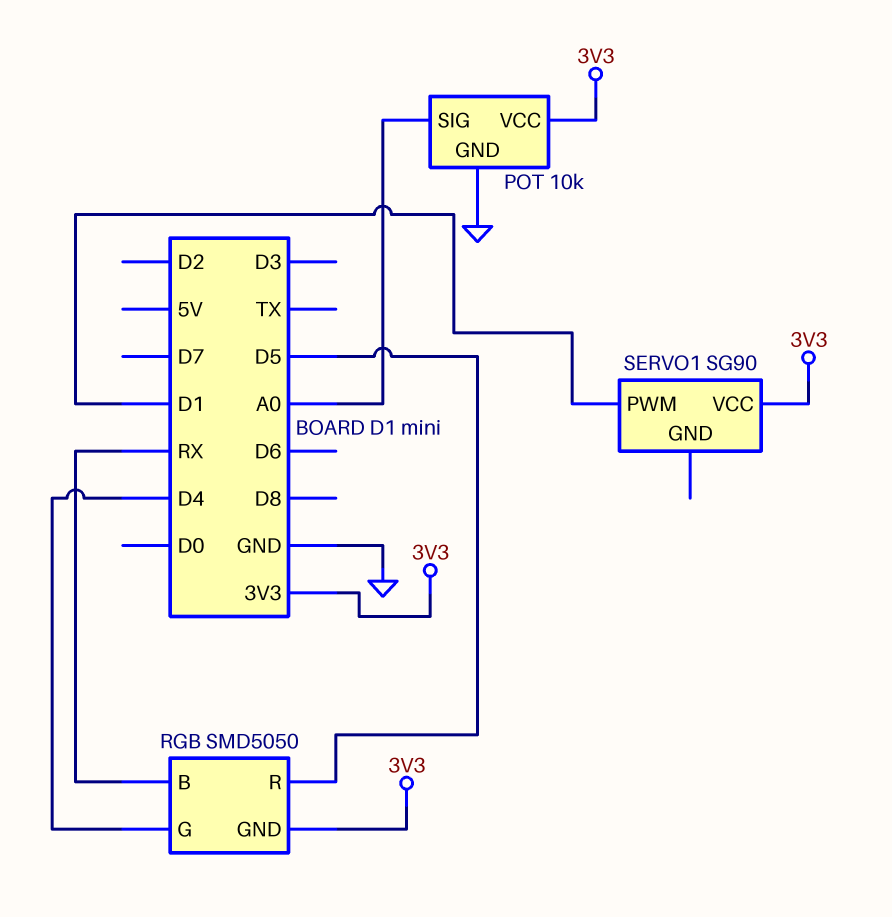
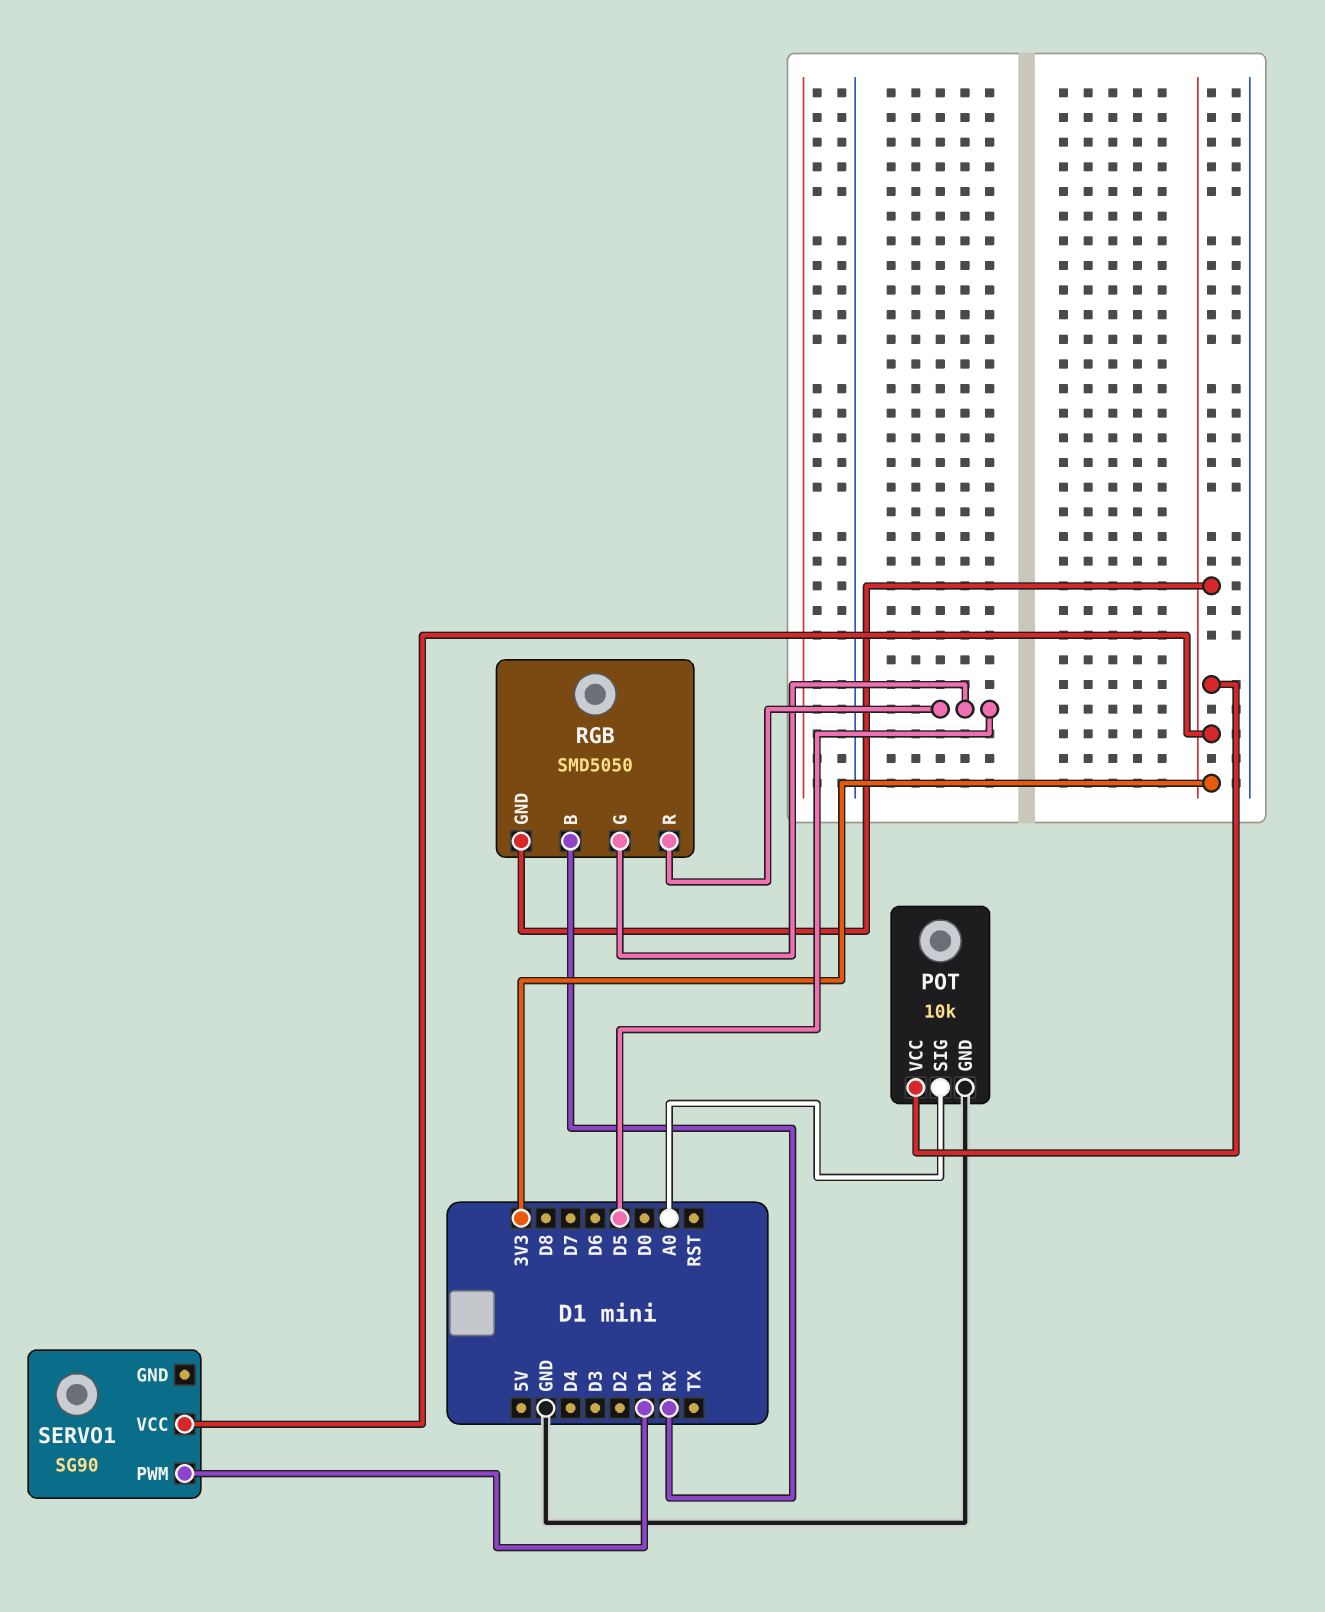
RGB pin G: D4 -> D5

